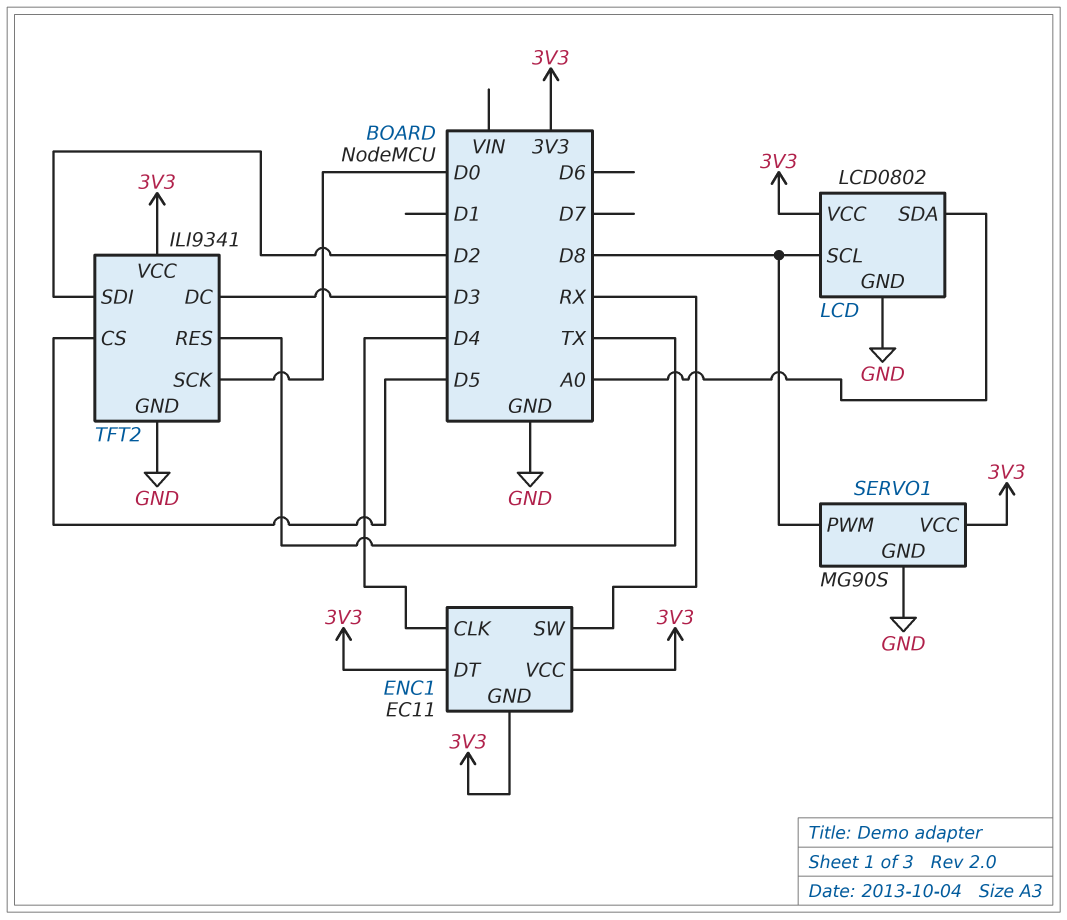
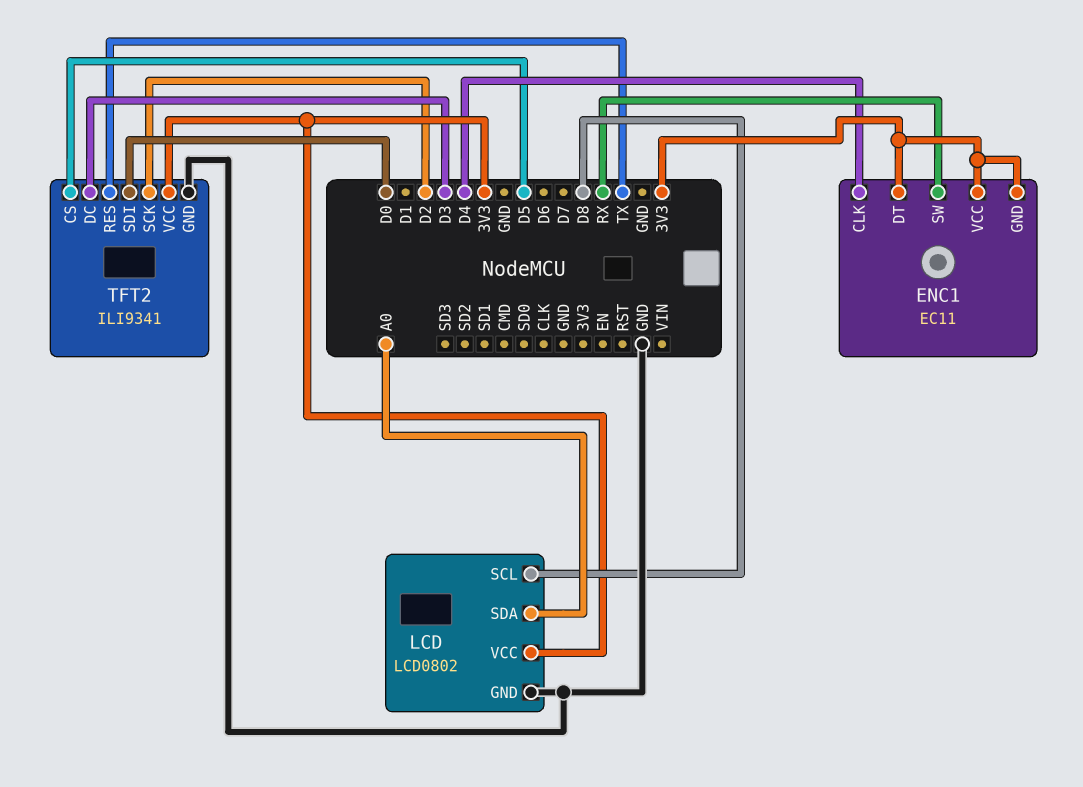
SERVO1: MG90S -> none
SERVO1 pin GND: GND -> none
SERVO1 pin PWM: D8 -> none
SERVO1 pin VCC: 3V3 -> none
TFT2 pin SCK: D0 -> D2
TFT2 pin SDI: D2 -> D0

